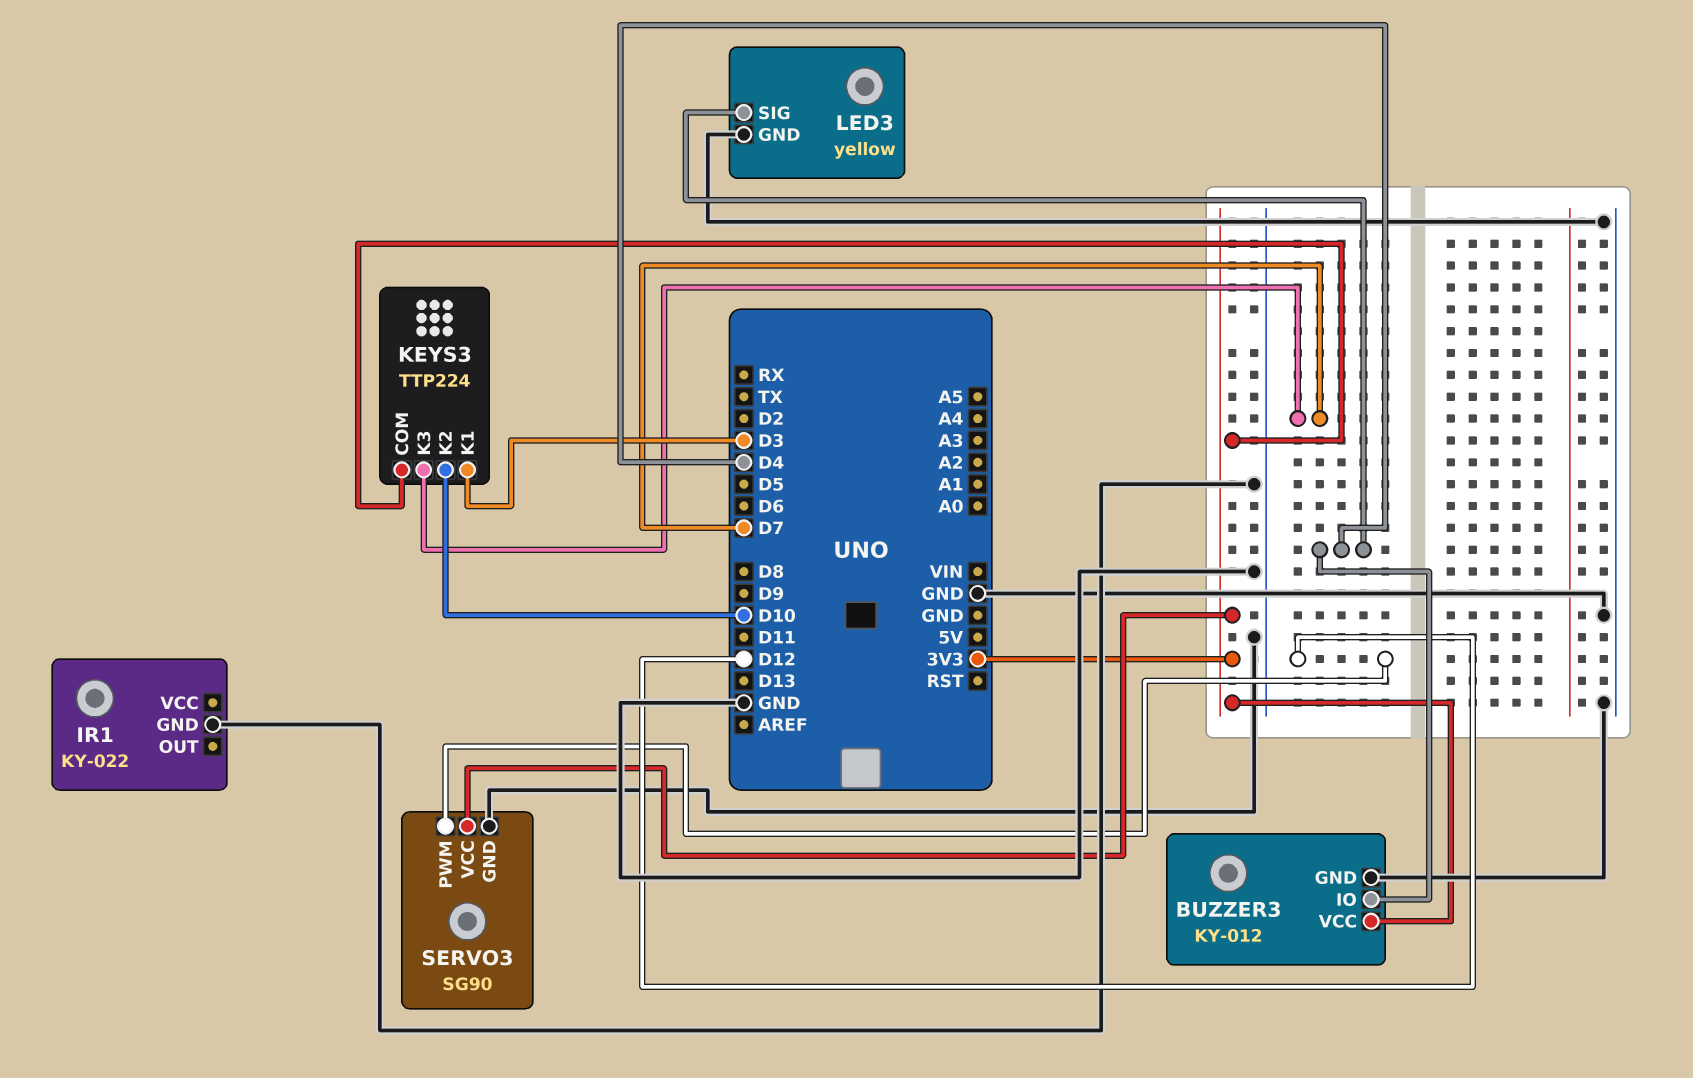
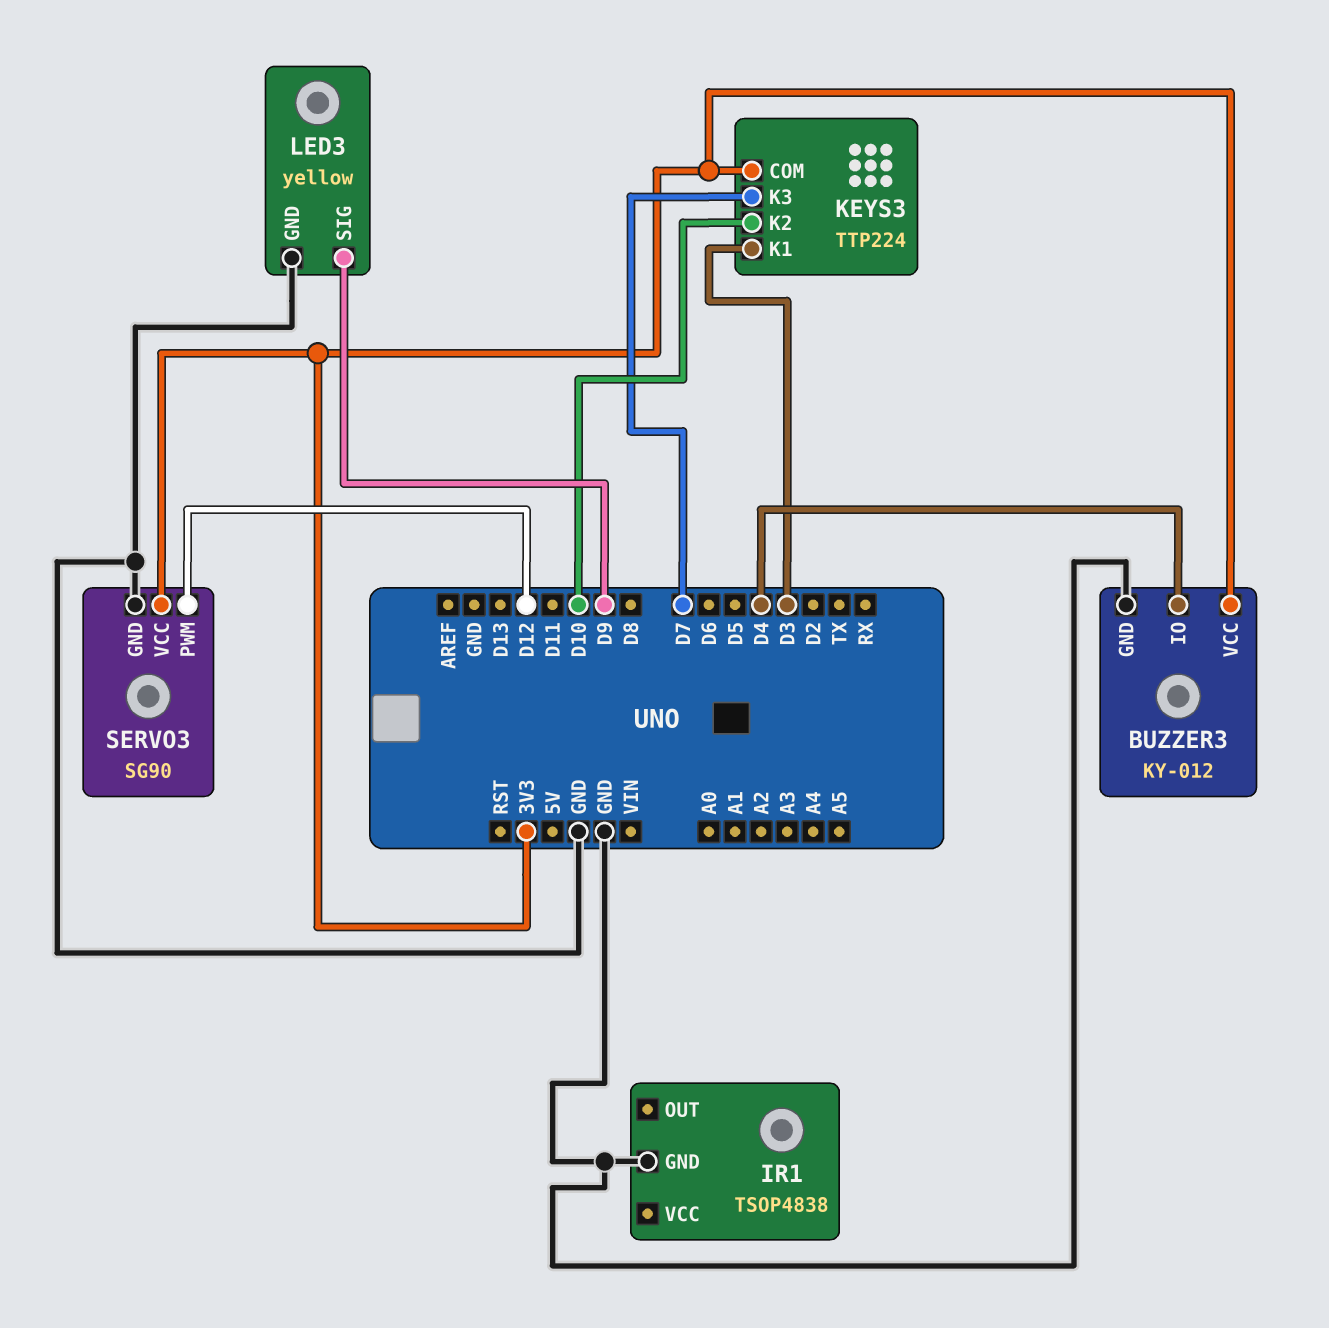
IR1: KY-022 -> TSOP4838
LED3 pin SIG: D4 -> D9

